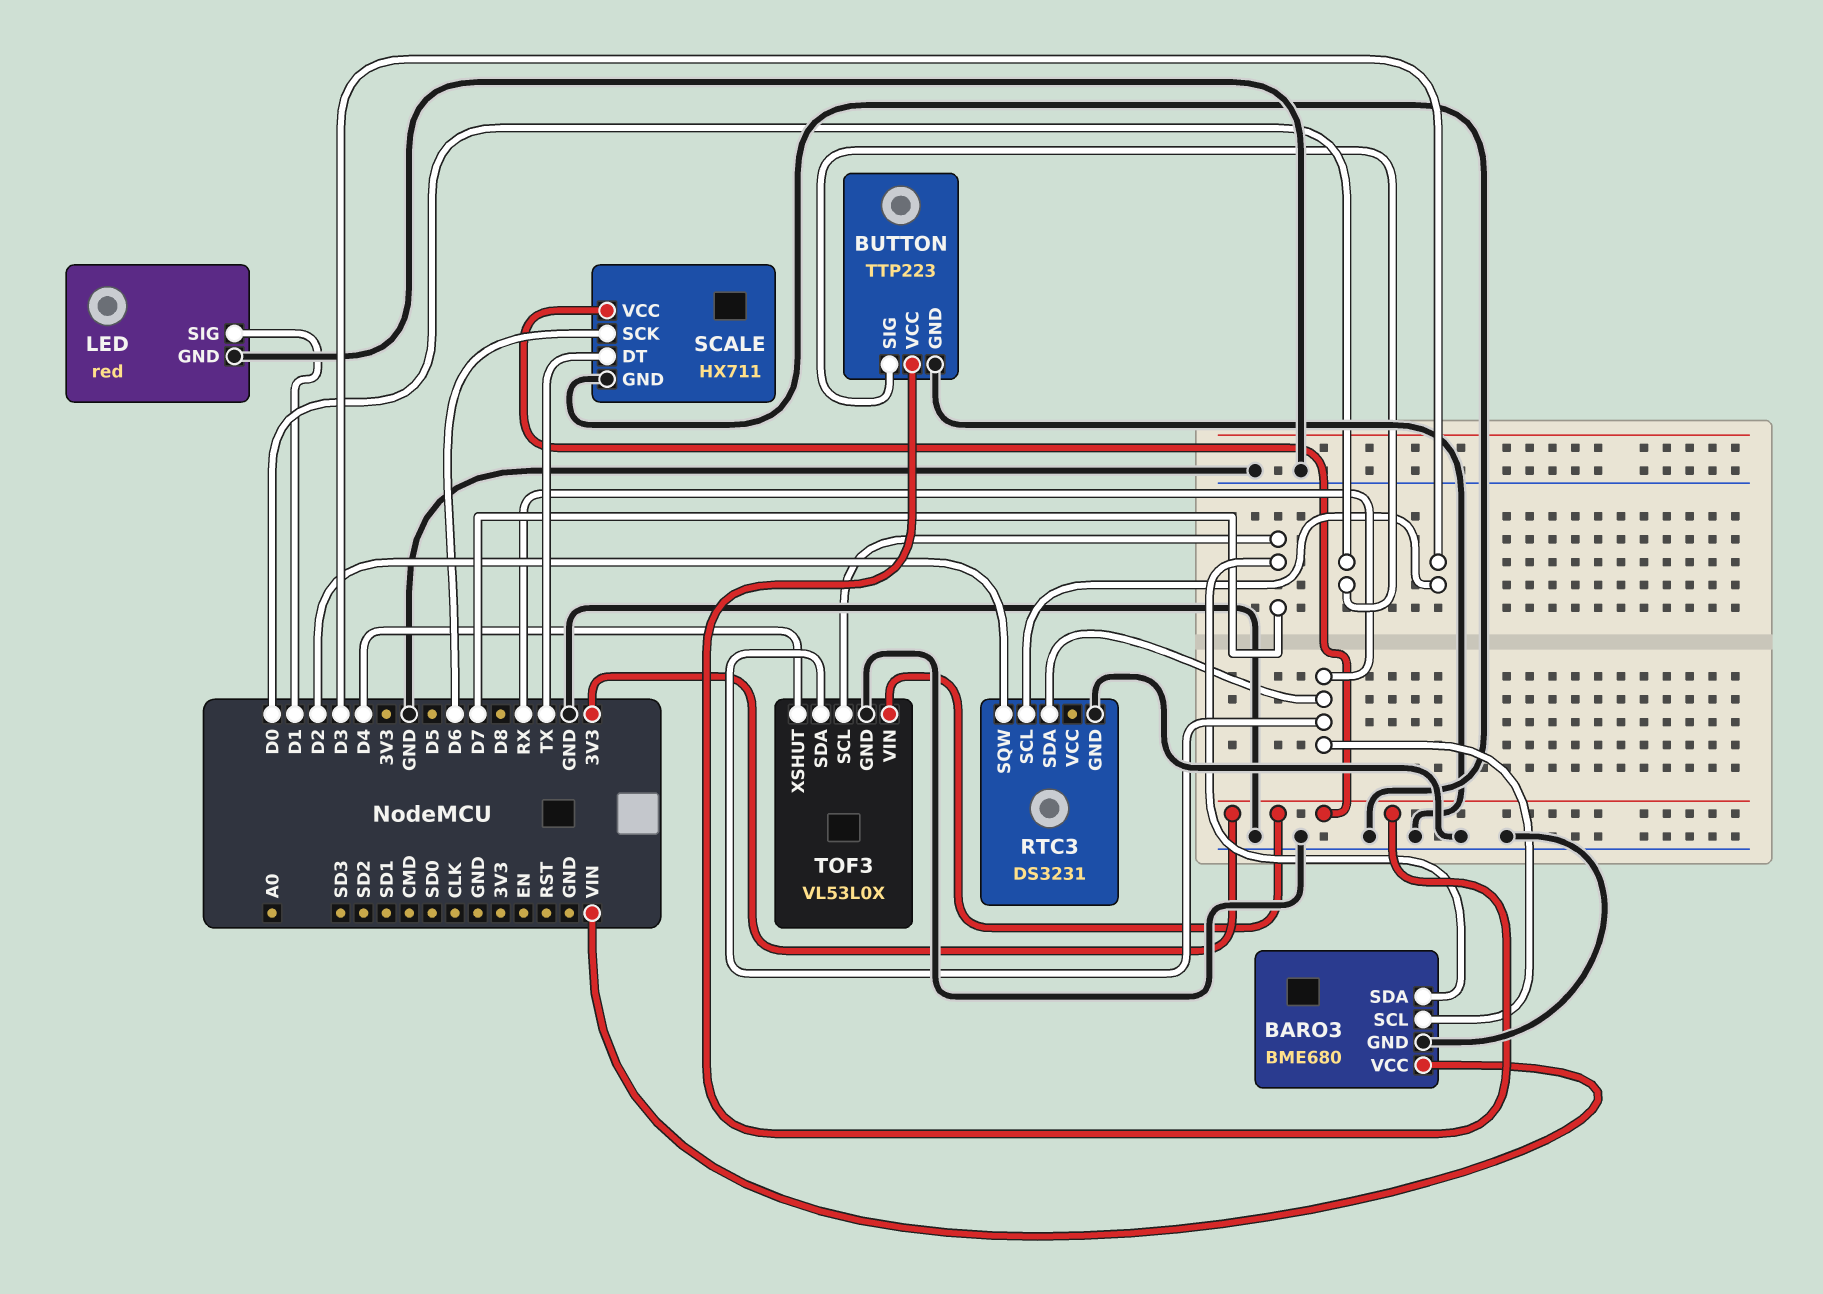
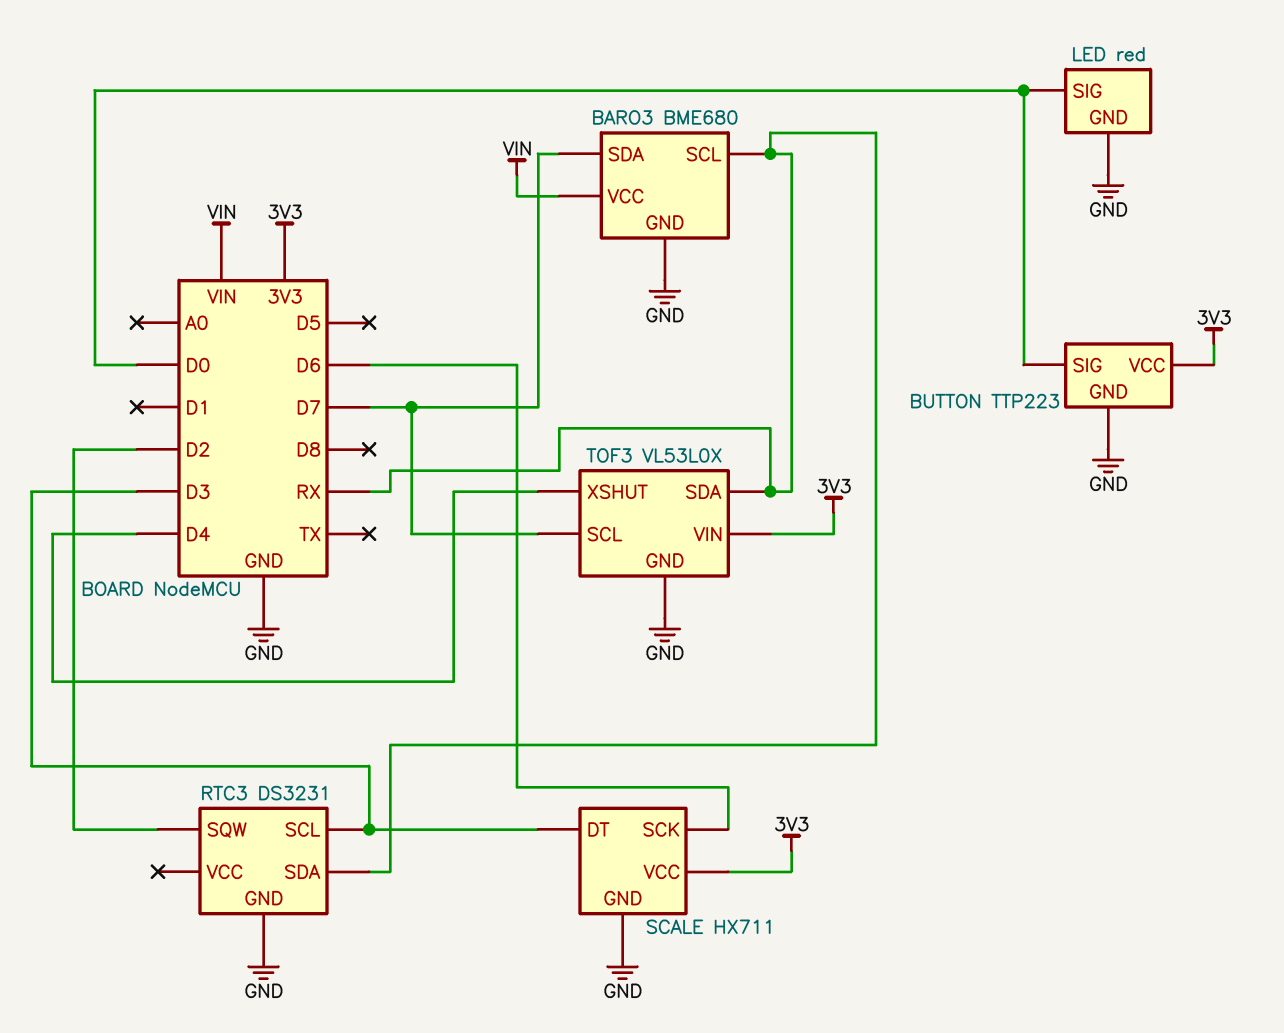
LED pin SIG: D1 -> D0
SCALE pin DT: TX -> D3

